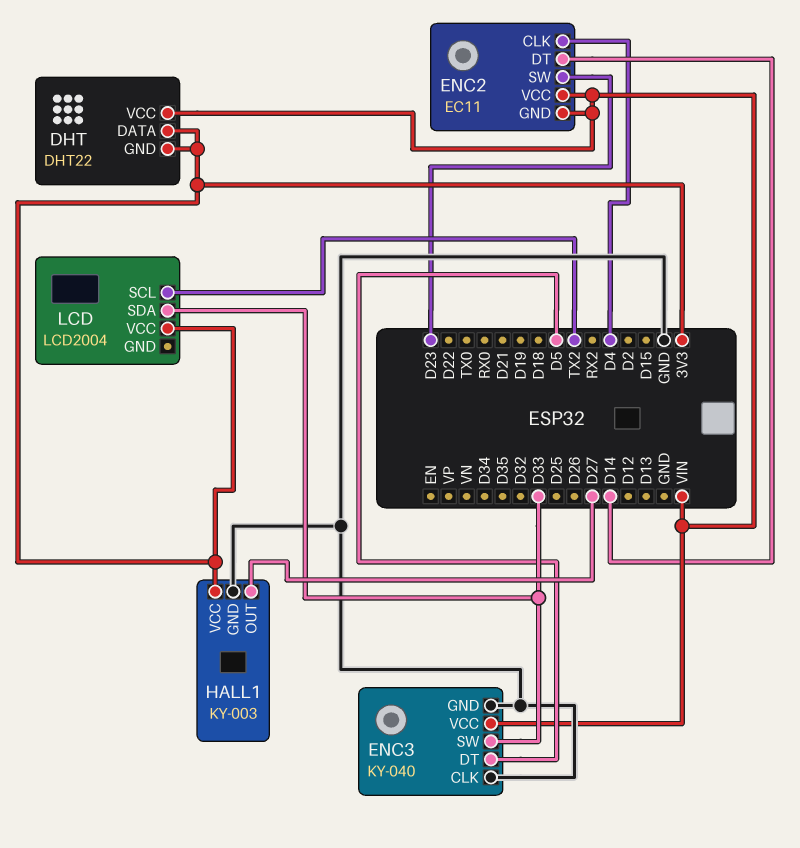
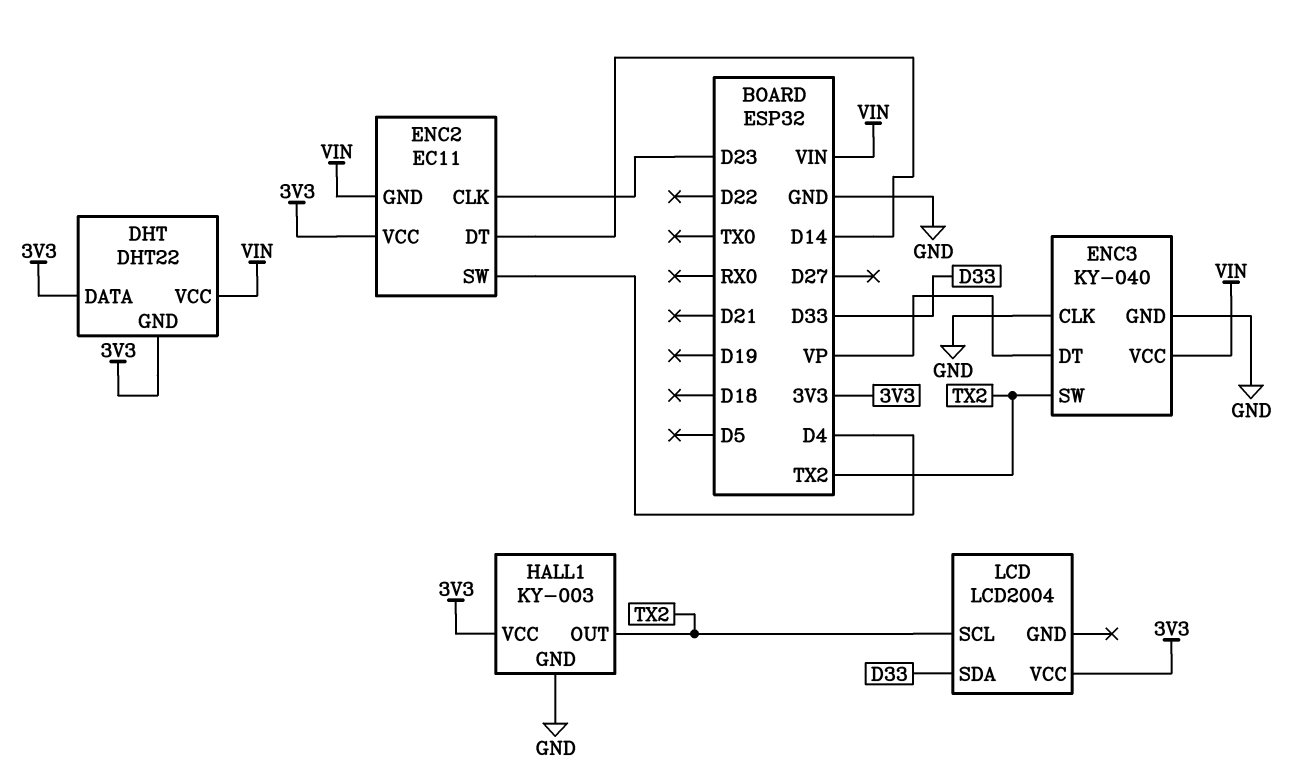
ENC2 pin CLK: D4 -> D23
ENC2 pin SW: D23 -> D4
ENC2 pin VCC: VIN -> 3V3
ENC3 pin DT: D5 -> VP
ENC3 pin SW: D33 -> TX2
HALL1 pin OUT: D27 -> TX2

